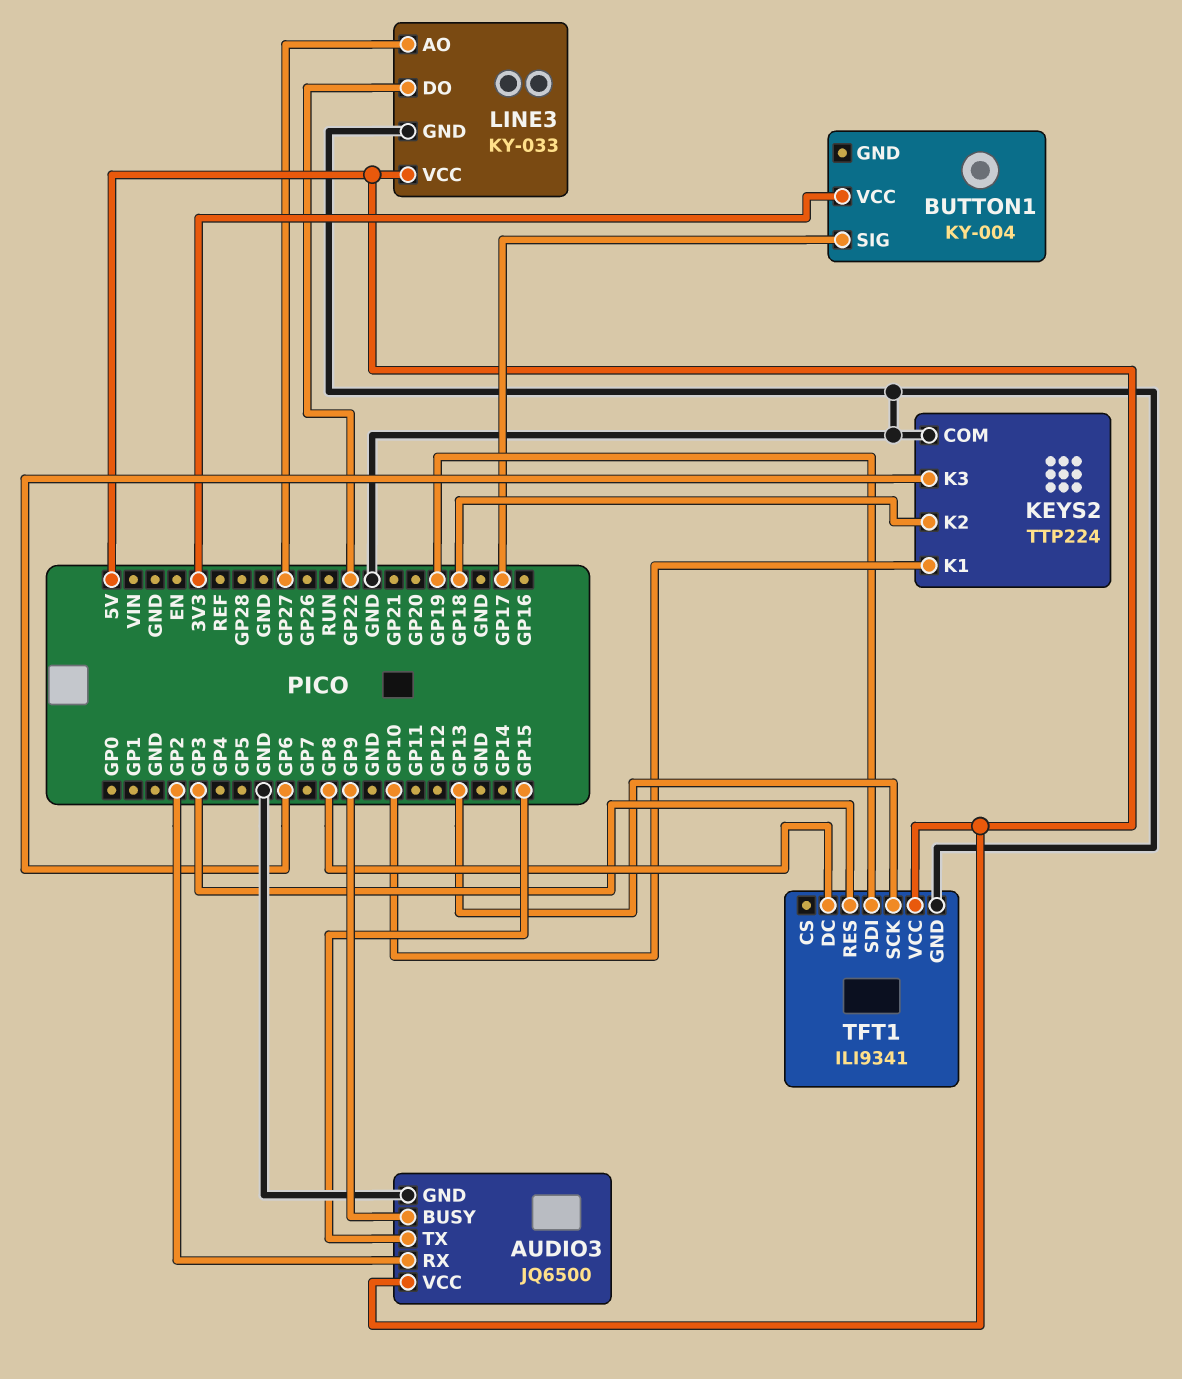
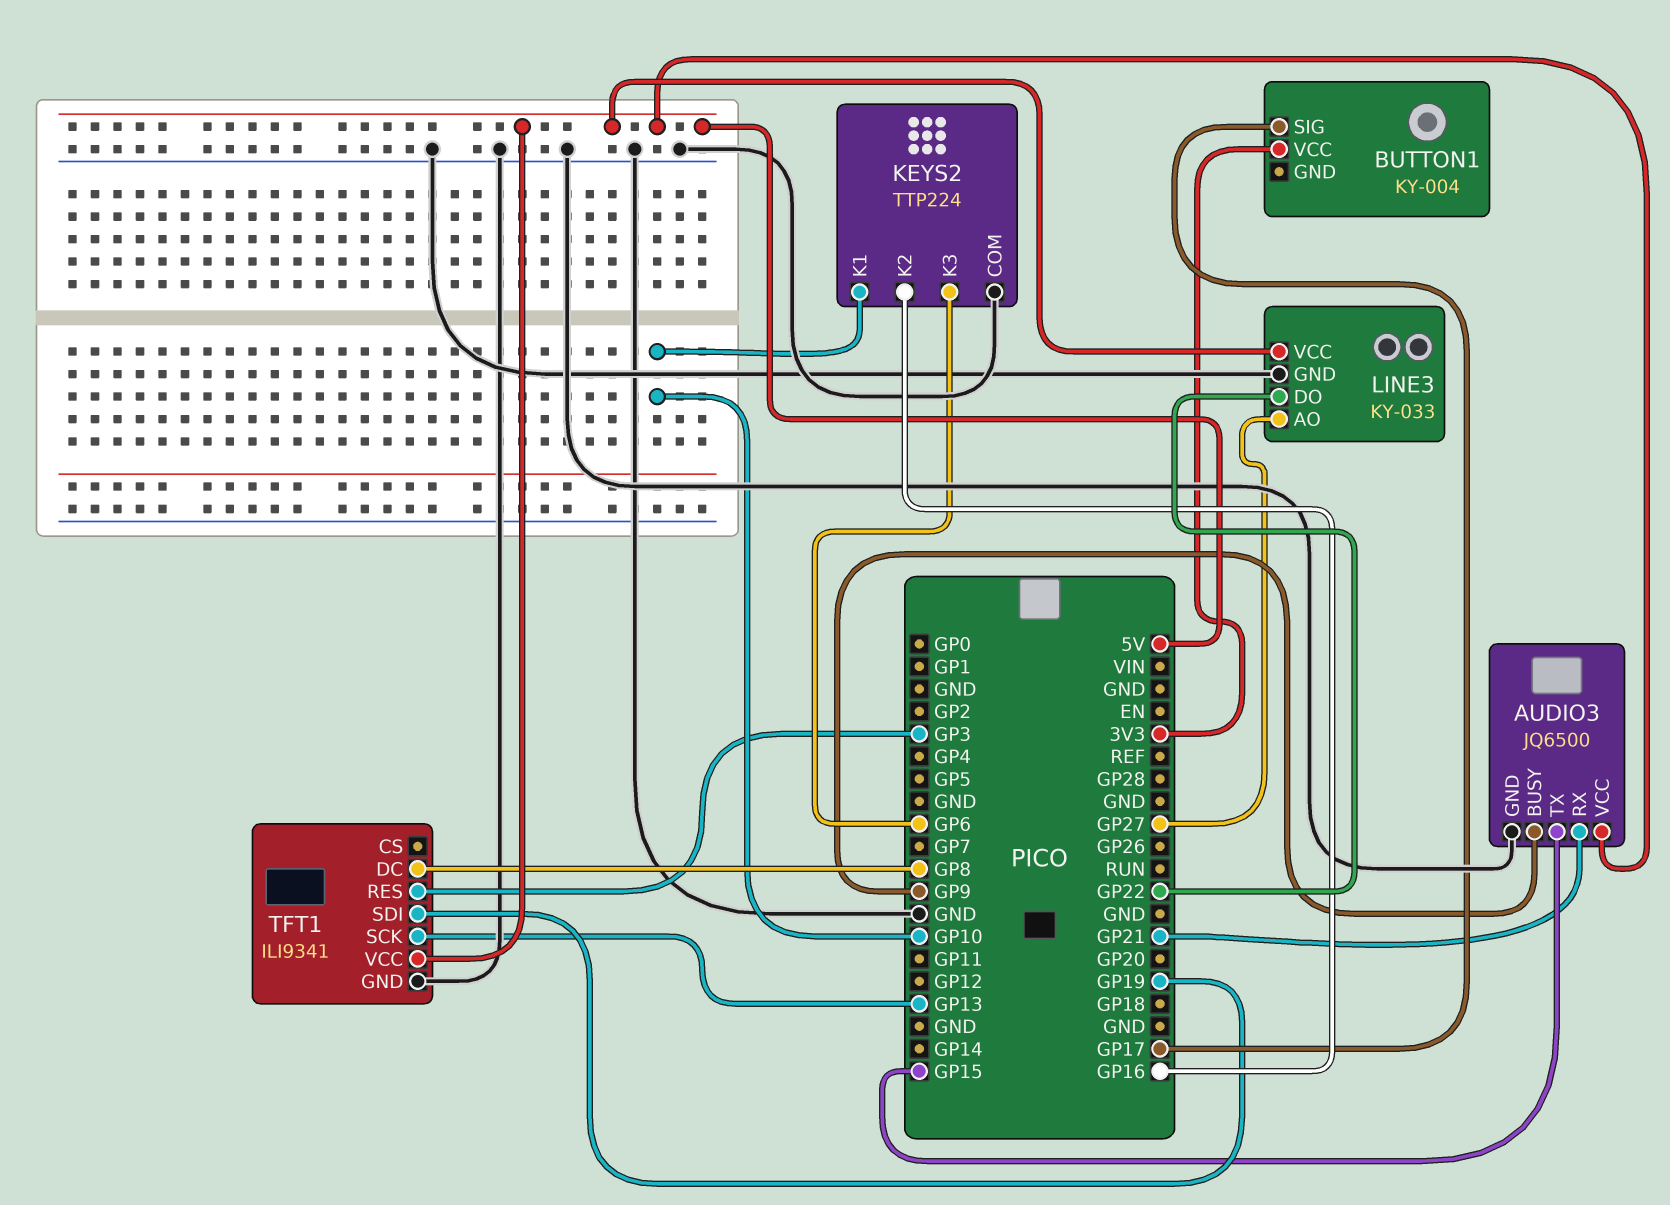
AUDIO3 pin RX: GP2 -> GP21
KEYS2 pin K2: GP18 -> GP16

